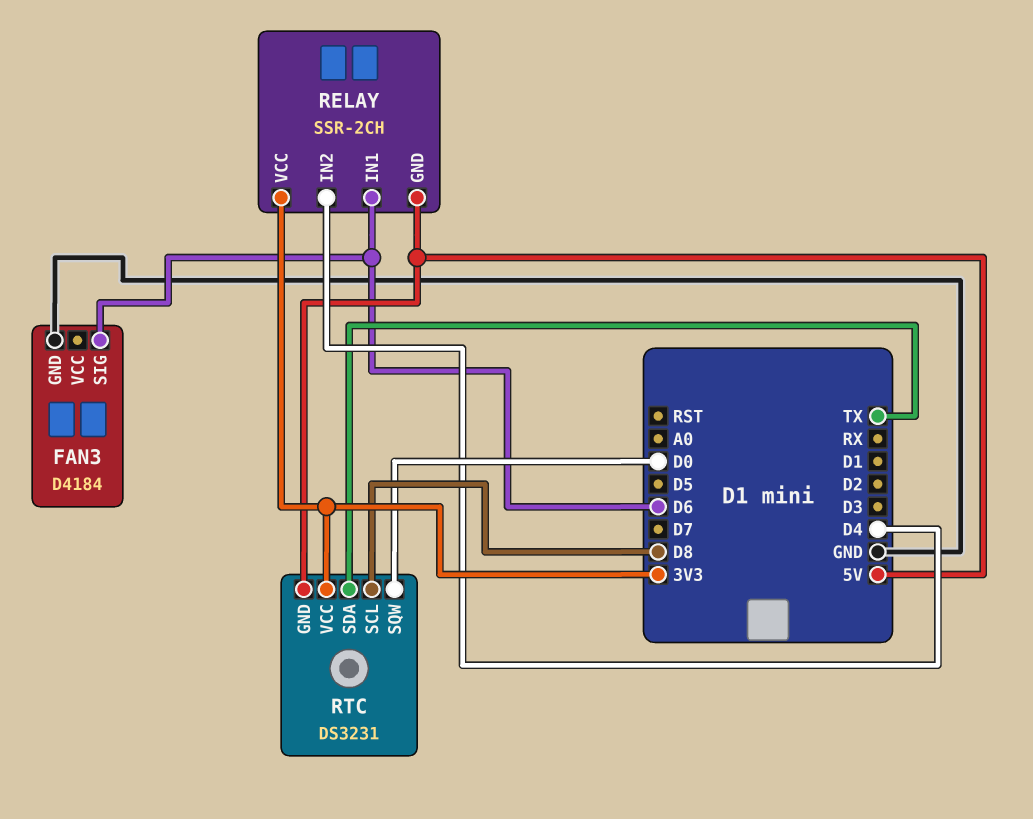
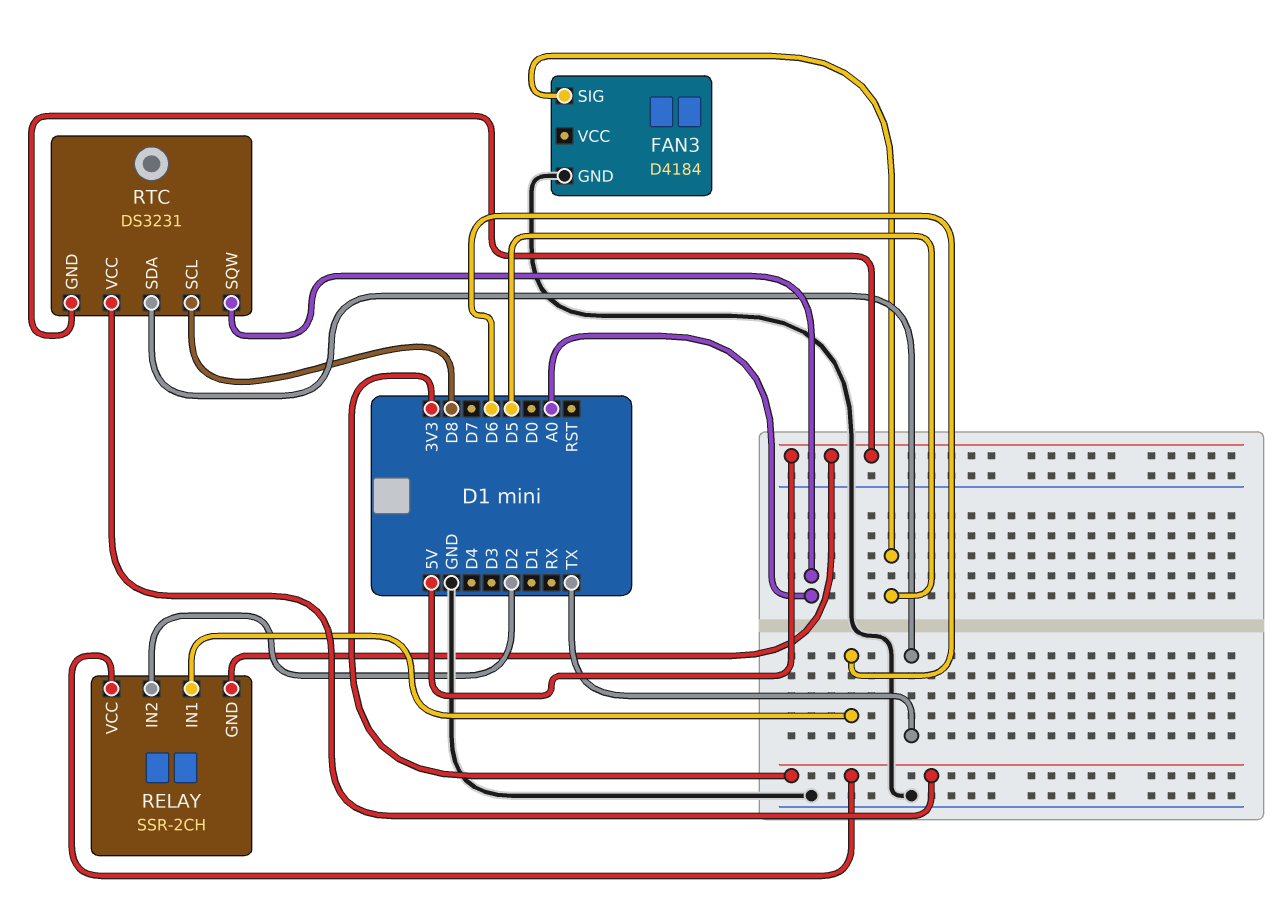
FAN3 pin SIG: D6 -> D5
RELAY pin IN2: D4 -> D2
RTC pin SQW: D0 -> A0

